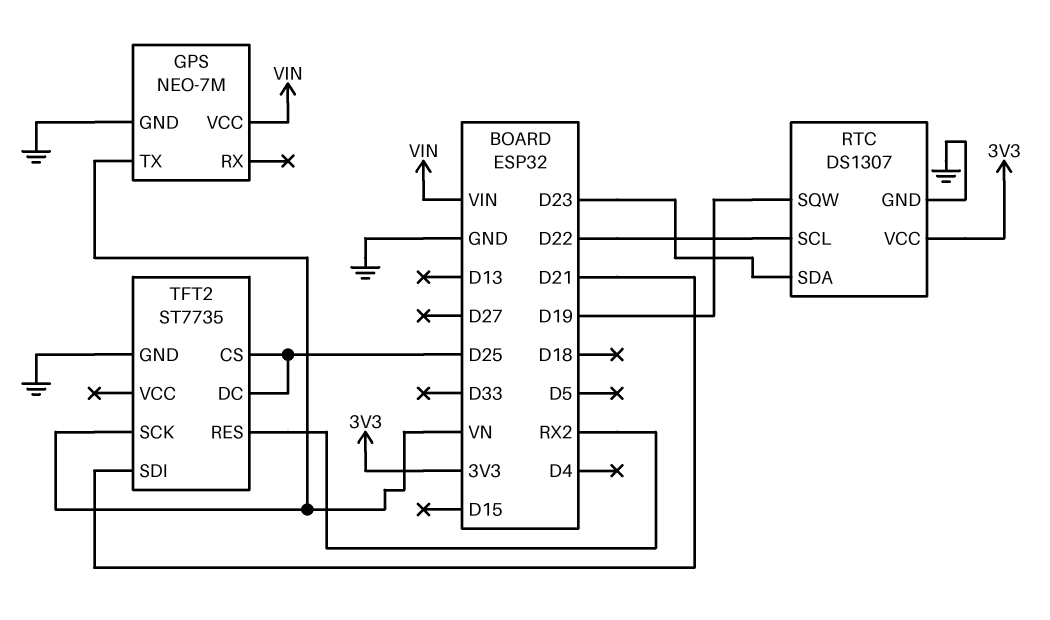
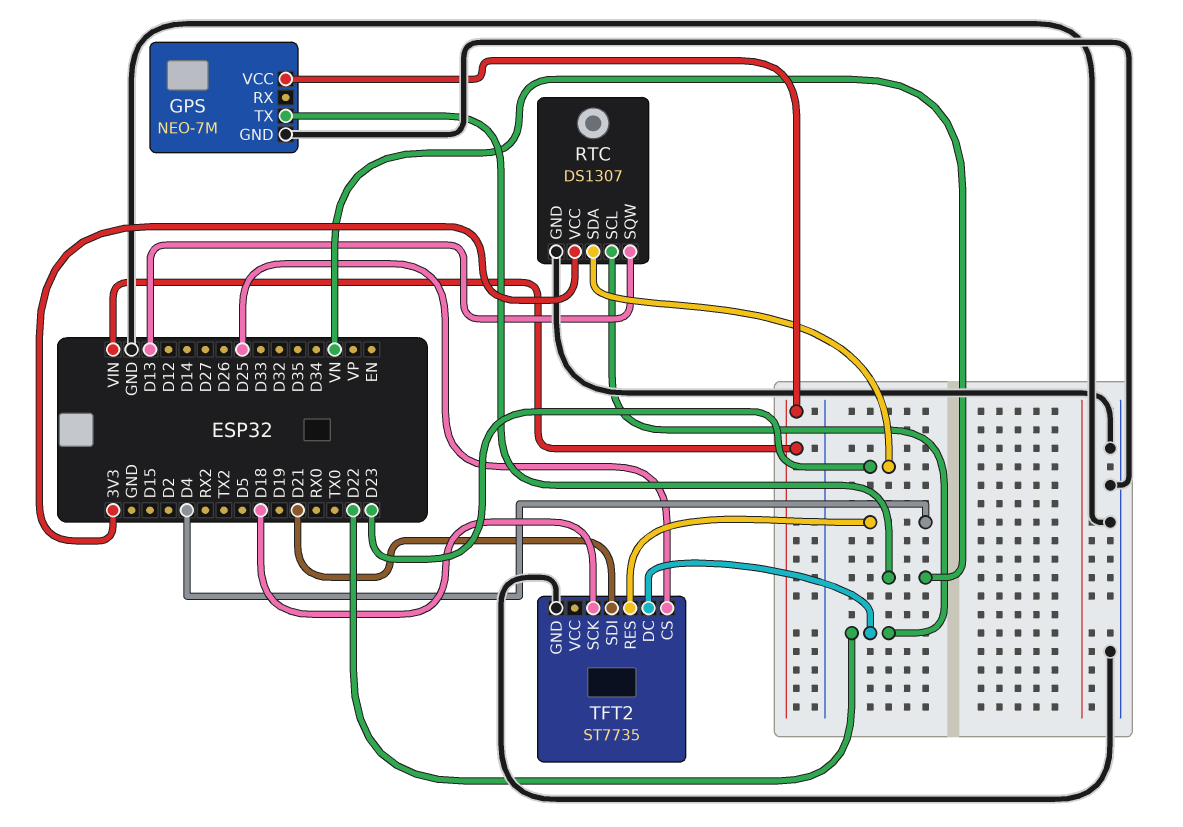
RTC pin SQW: D19 -> D13
TFT2 pin DC: D25 -> D22
TFT2 pin RES: RX2 -> D4
TFT2 pin SCK: VN -> D18

